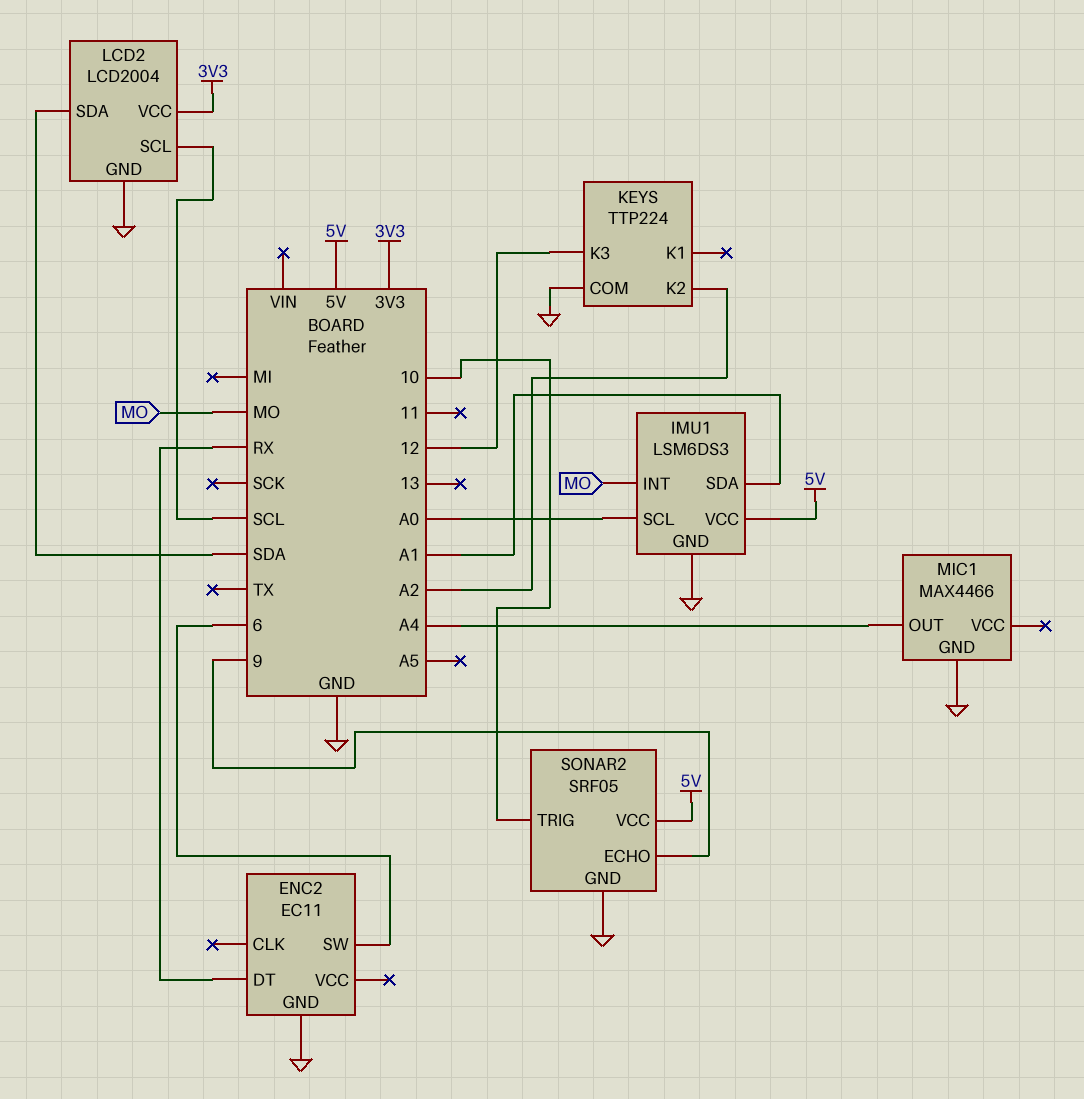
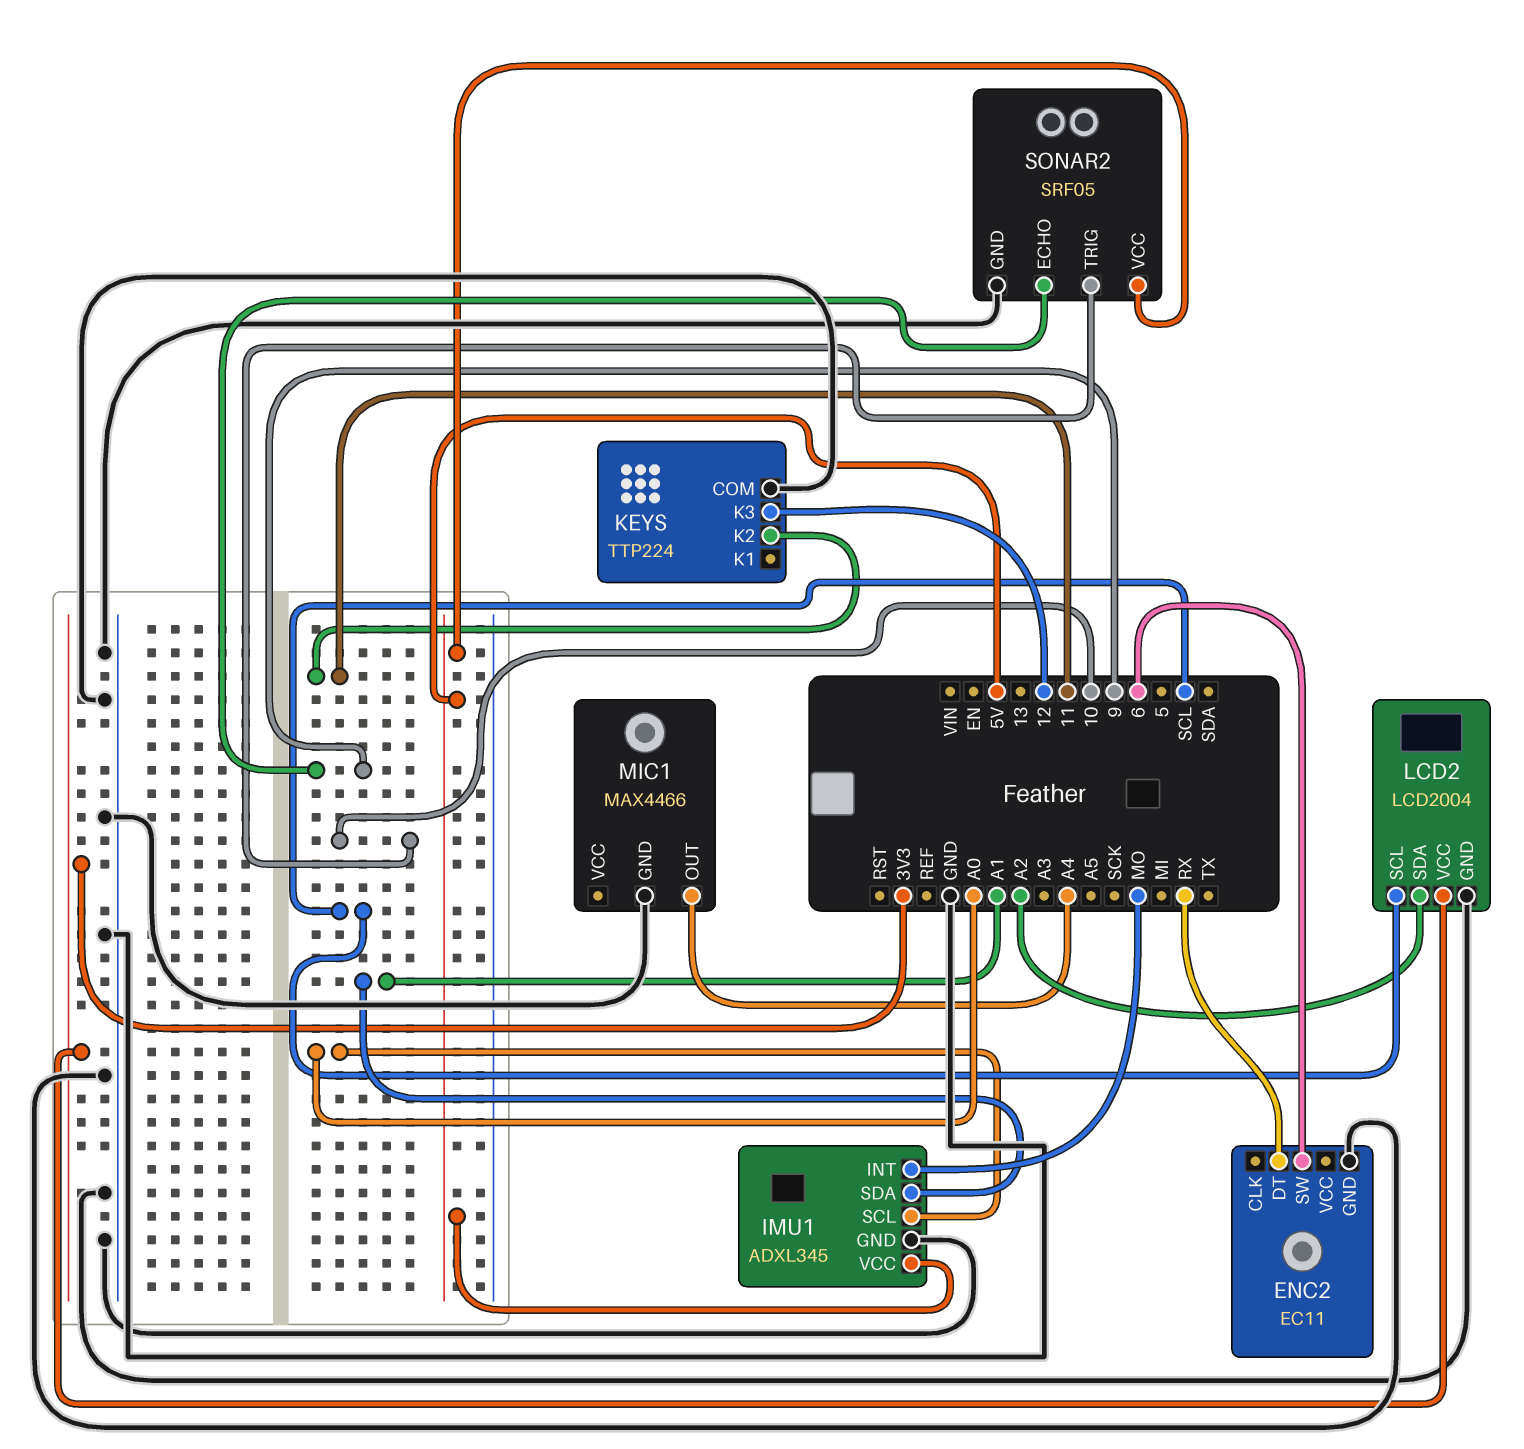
IMU1: LSM6DS3 -> ADXL345
KEYS pin K2: A2 -> 11
LCD2 pin SDA: SDA -> A2

